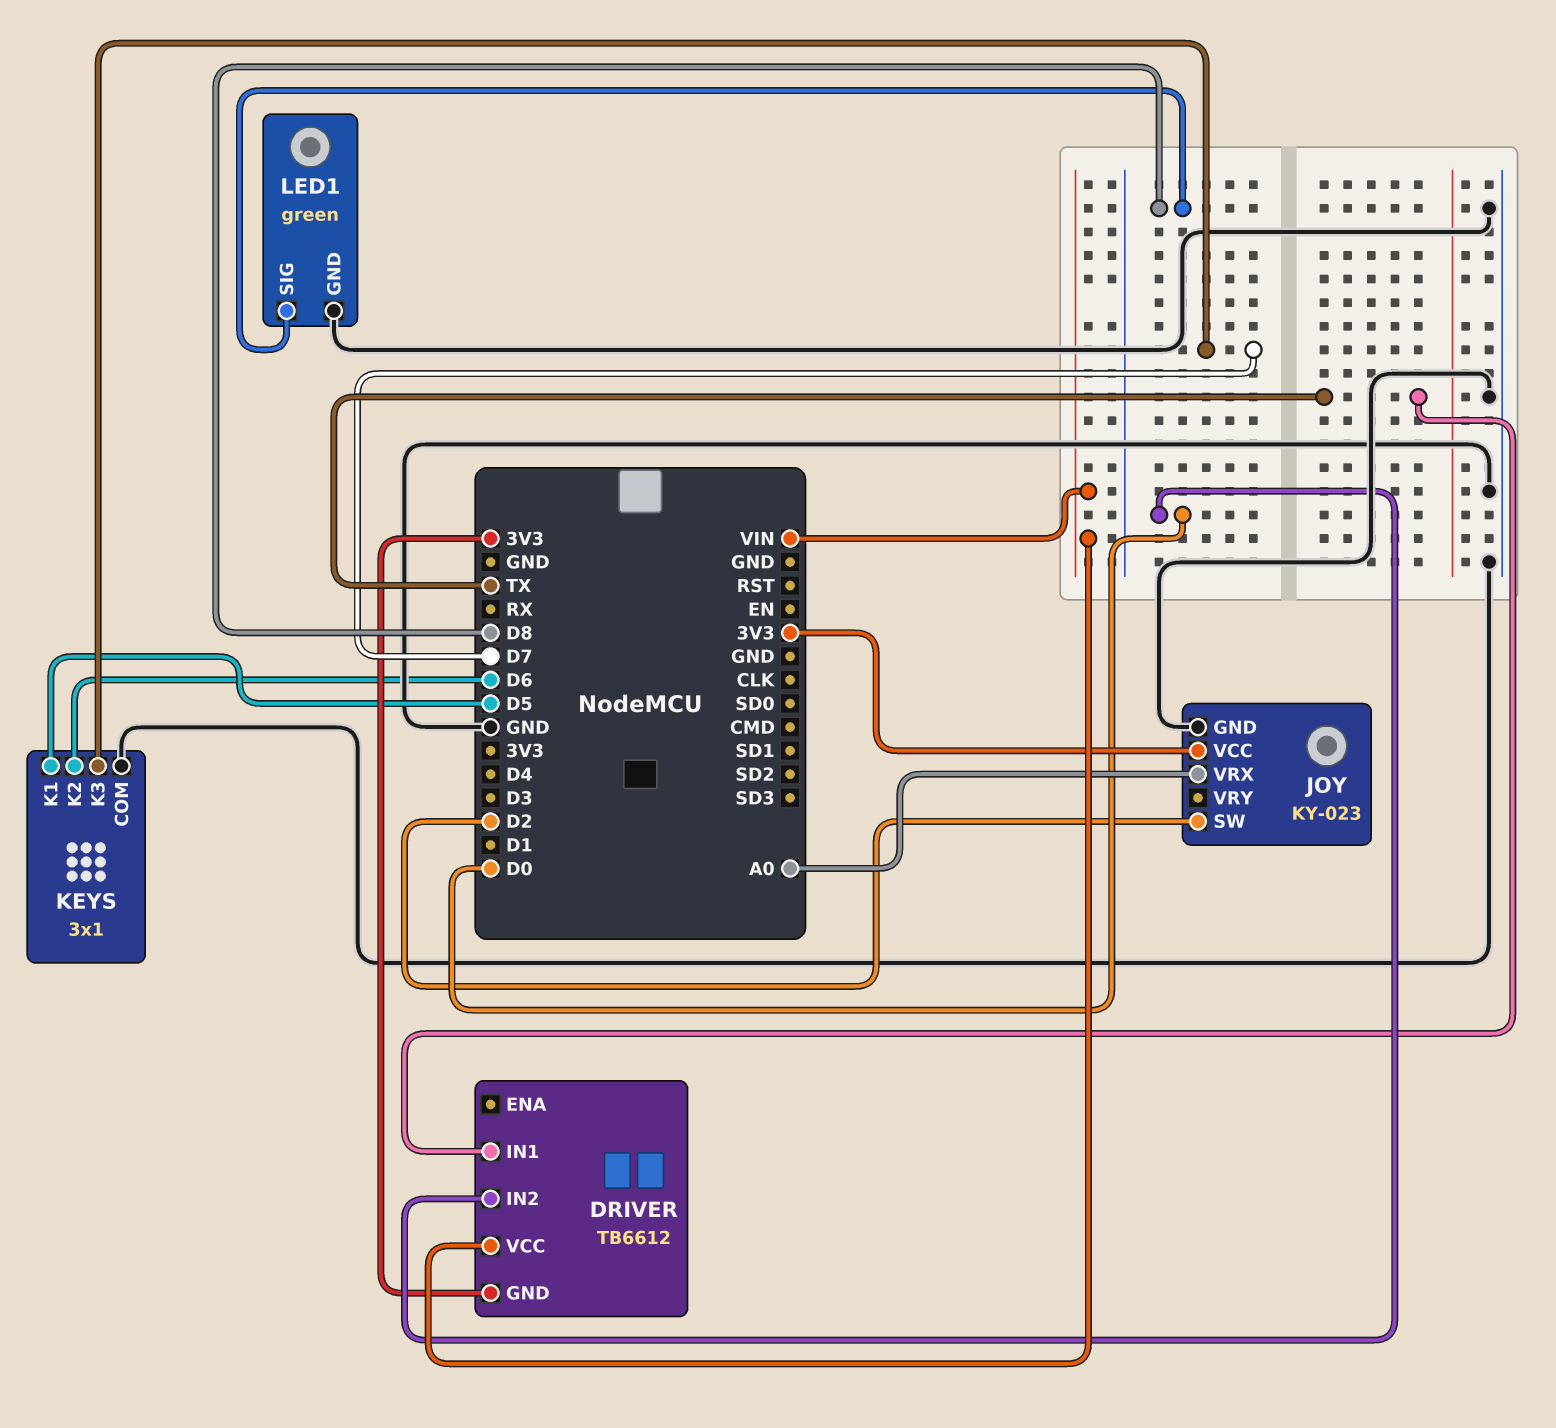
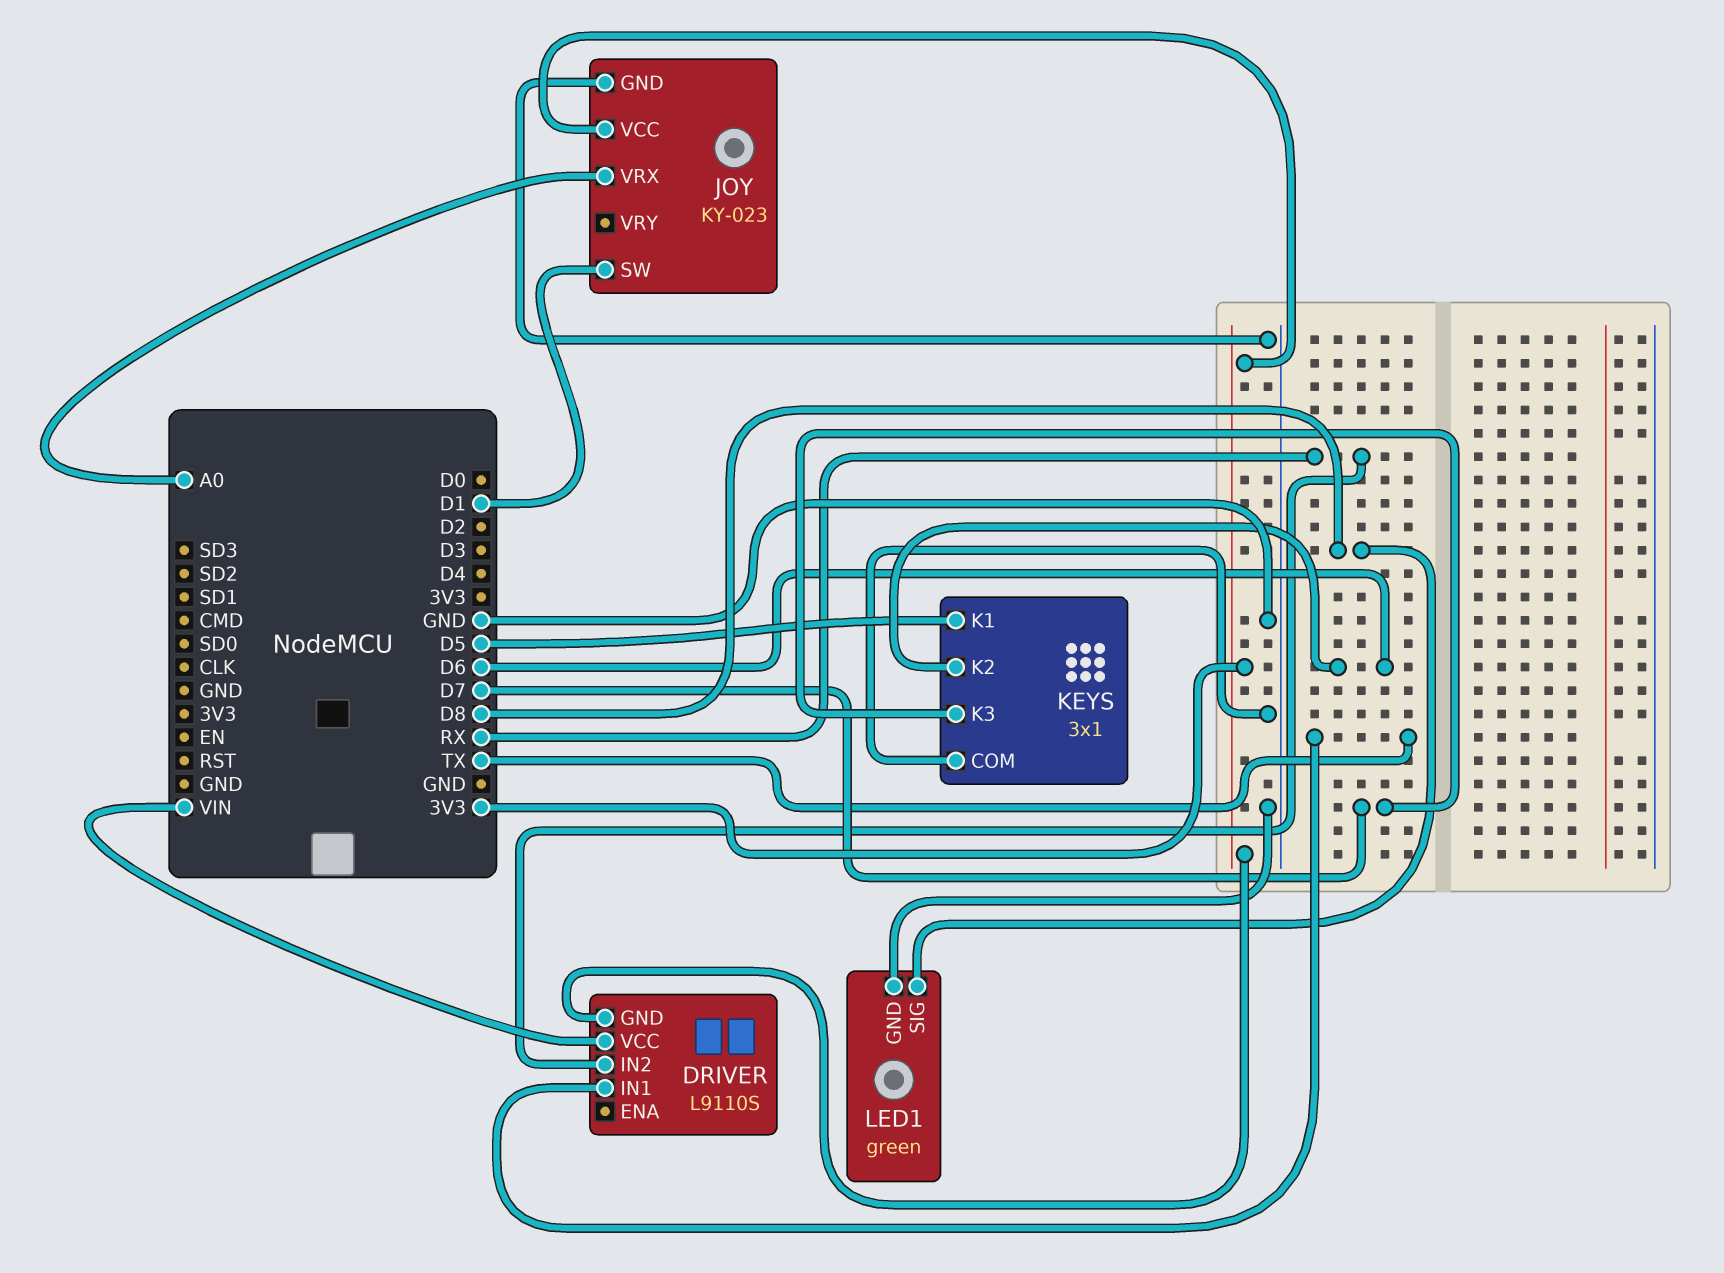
DRIVER: TB6612 -> L9110S
DRIVER pin IN2: D0 -> RX
JOY pin SW: D2 -> D1

